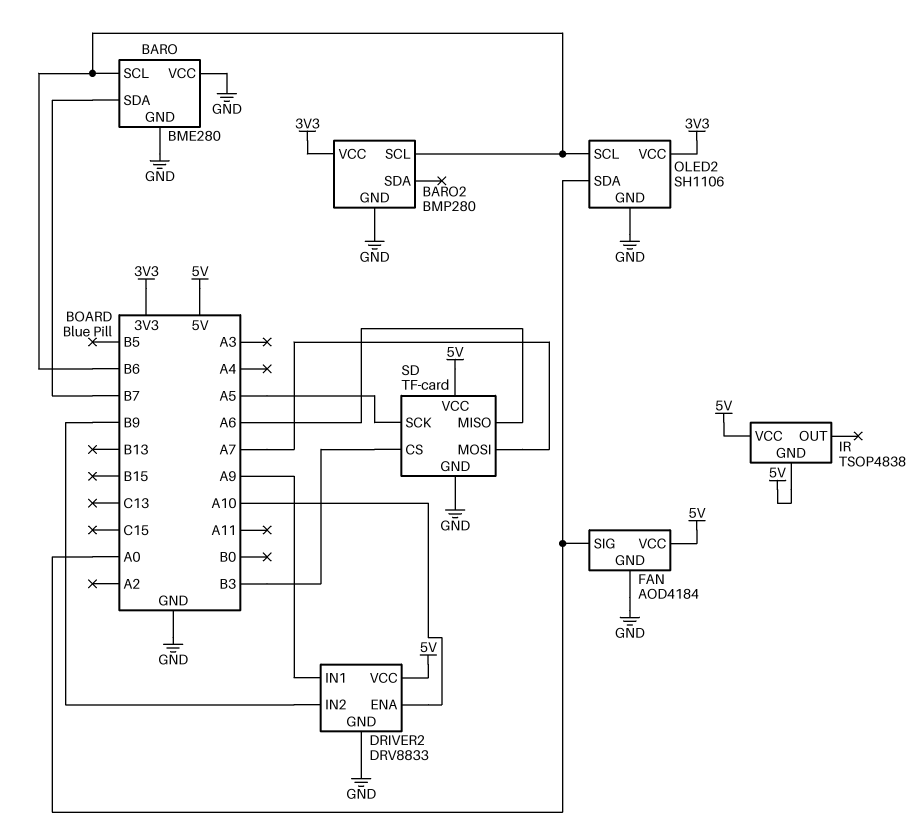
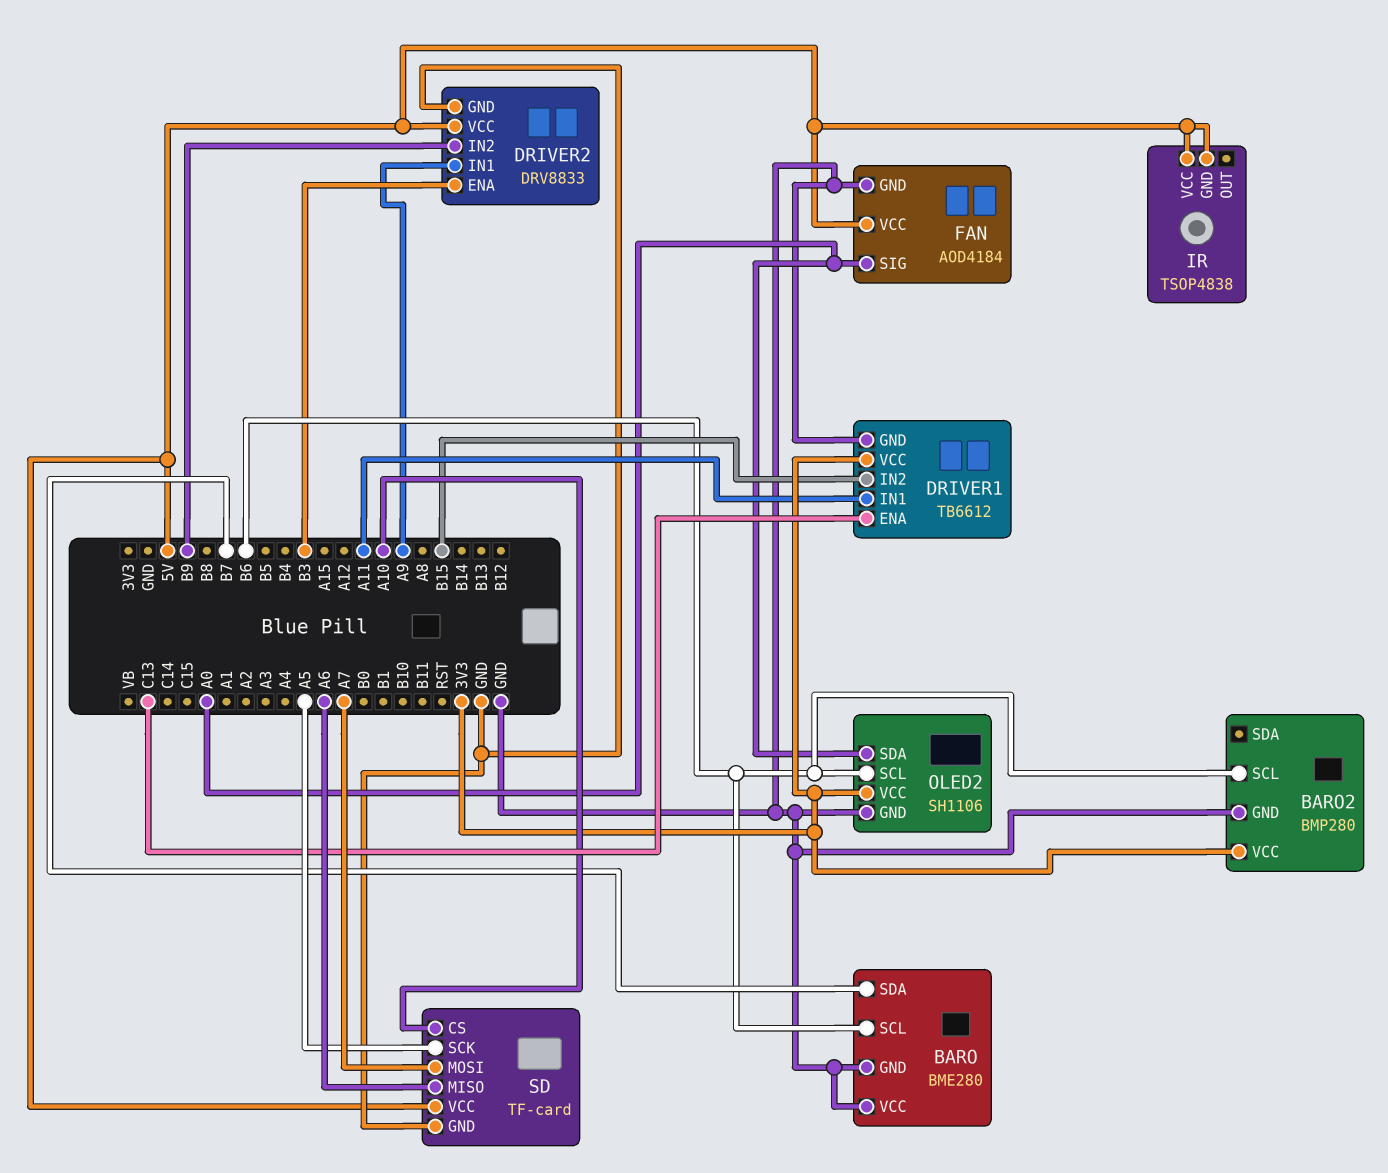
DRIVER1: none -> TB6612
DRIVER1 pin ENA: none -> C13
DRIVER1 pin GND: none -> GND
DRIVER1 pin IN1: none -> A11
DRIVER1 pin IN2: none -> B15
DRIVER1 pin VCC: none -> 3V3
DRIVER2 pin ENA: A10 -> B3
SD pin CS: B3 -> A10

